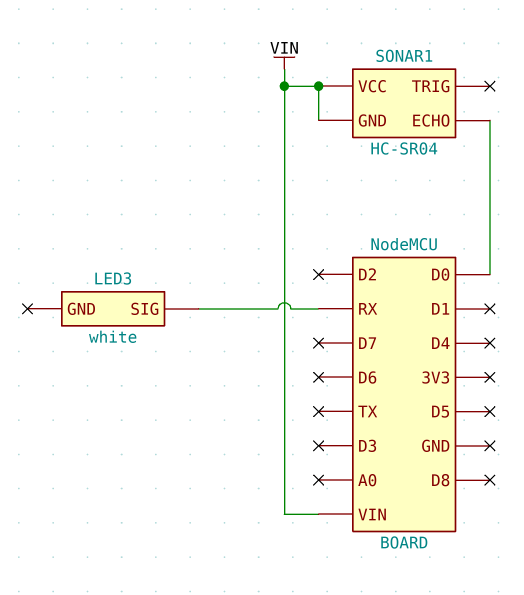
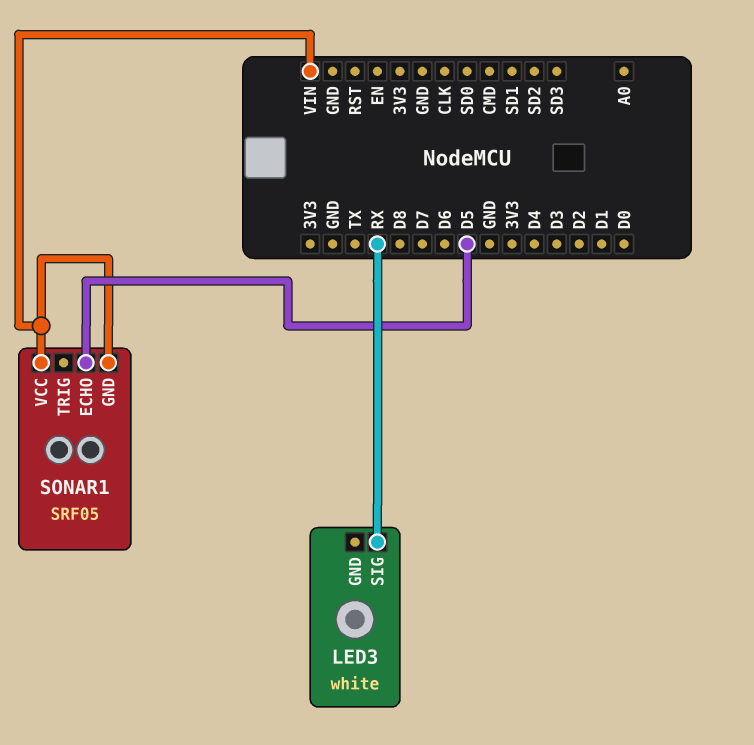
SONAR1: HC-SR04 -> SRF05
SONAR1 pin ECHO: D0 -> D5

